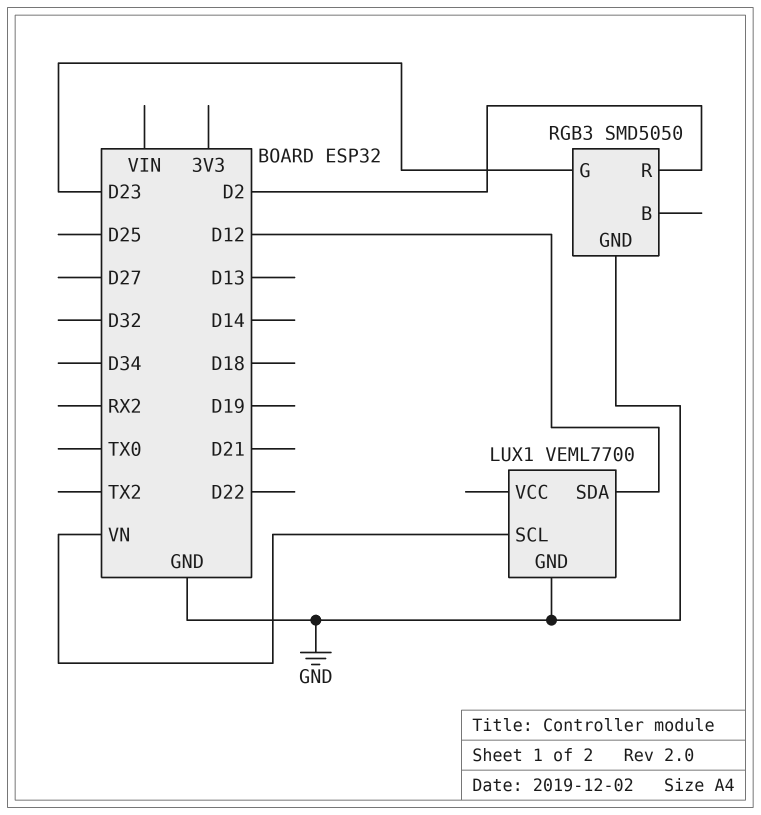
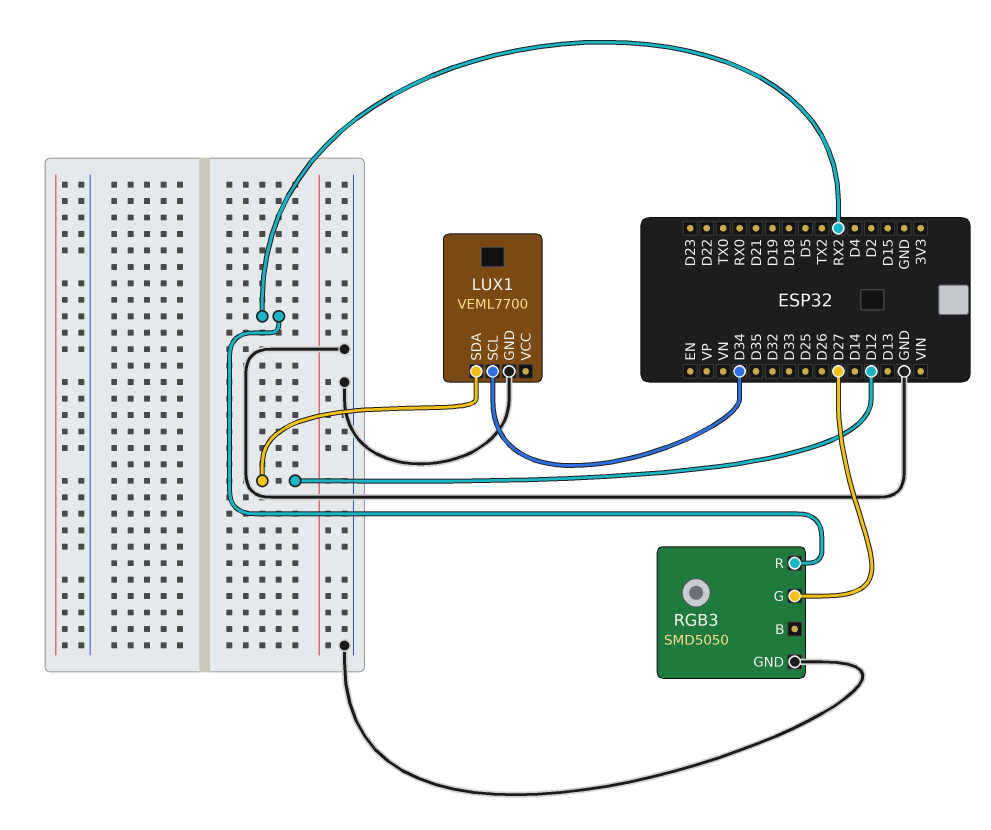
LUX1 pin SCL: VN -> D34
RGB3 pin G: D23 -> D27
RGB3 pin R: D2 -> RX2

